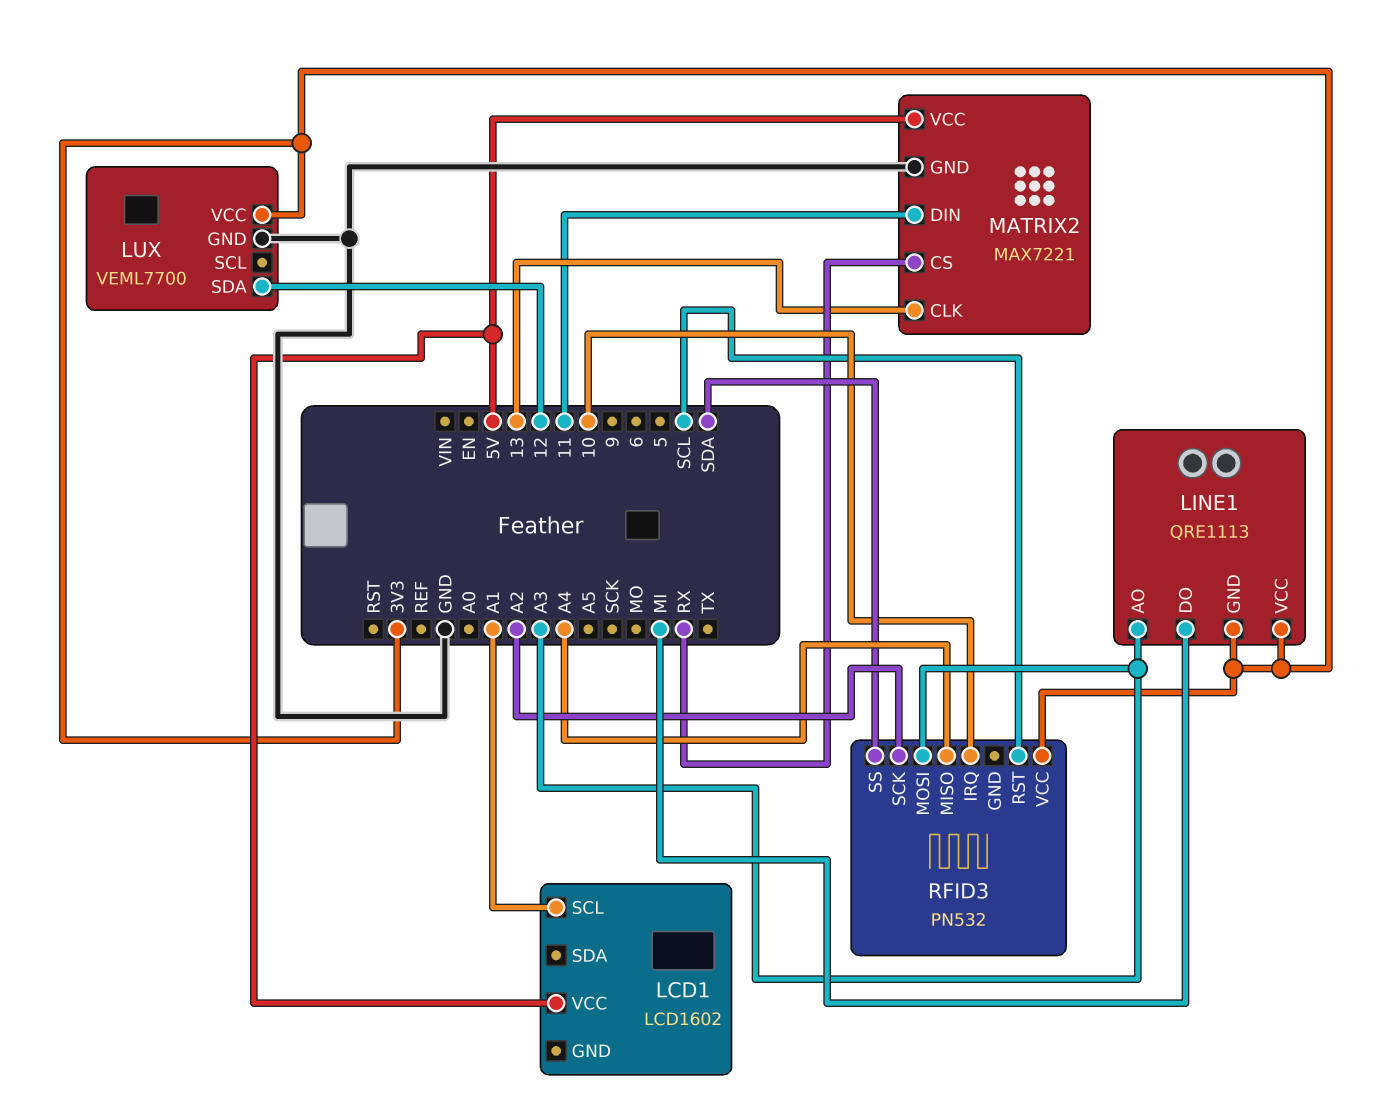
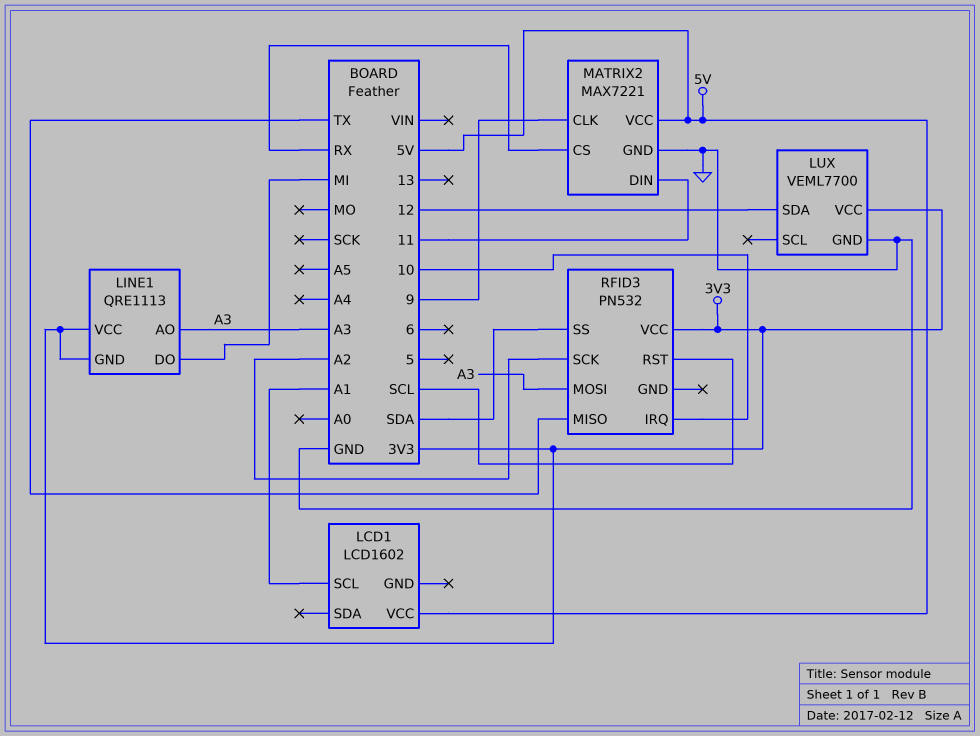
MATRIX2 pin CLK: 13 -> 9
RFID3 pin MISO: A4 -> TX

